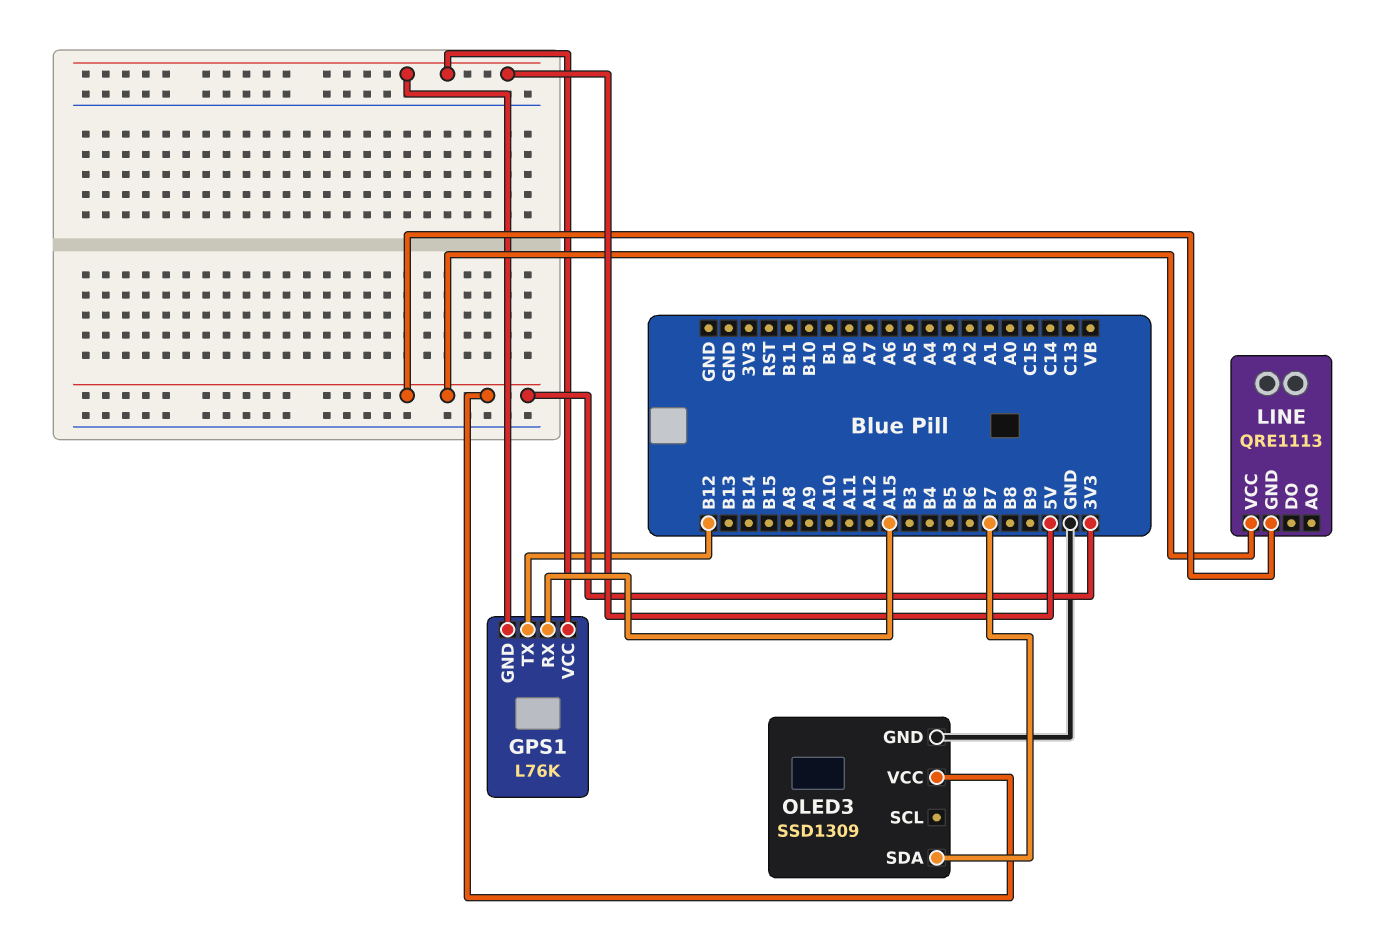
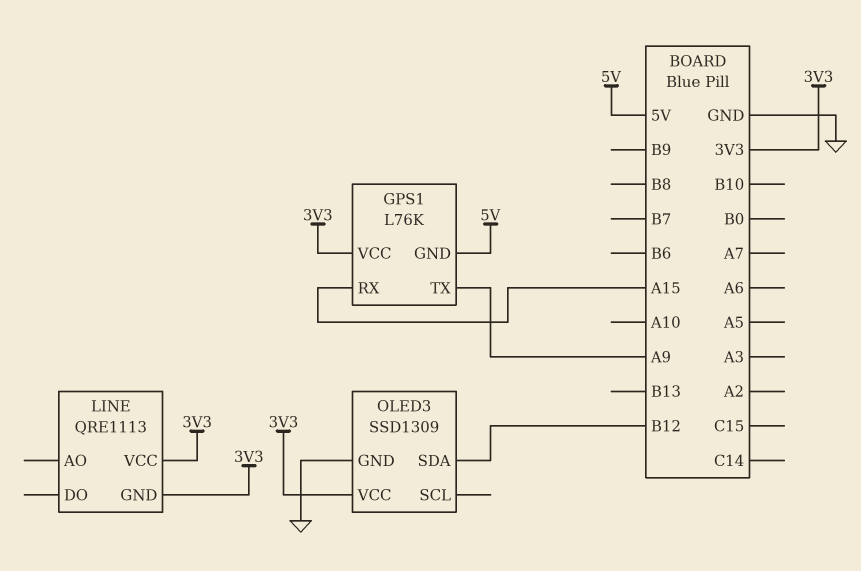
GPS1 pin TX: B12 -> A9
GPS1 pin VCC: 5V -> 3V3
OLED3 pin SDA: B7 -> B12

